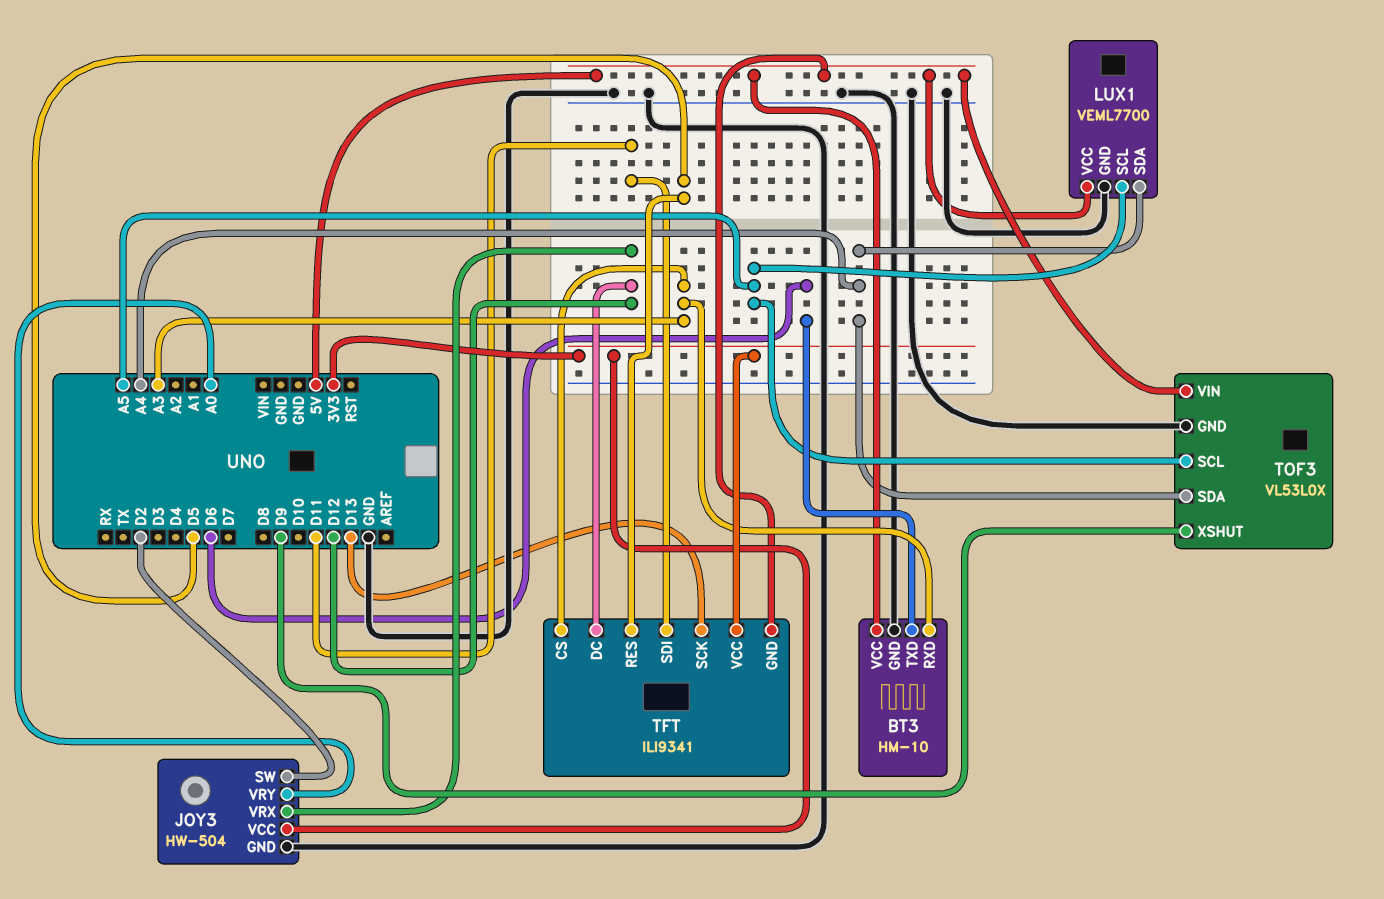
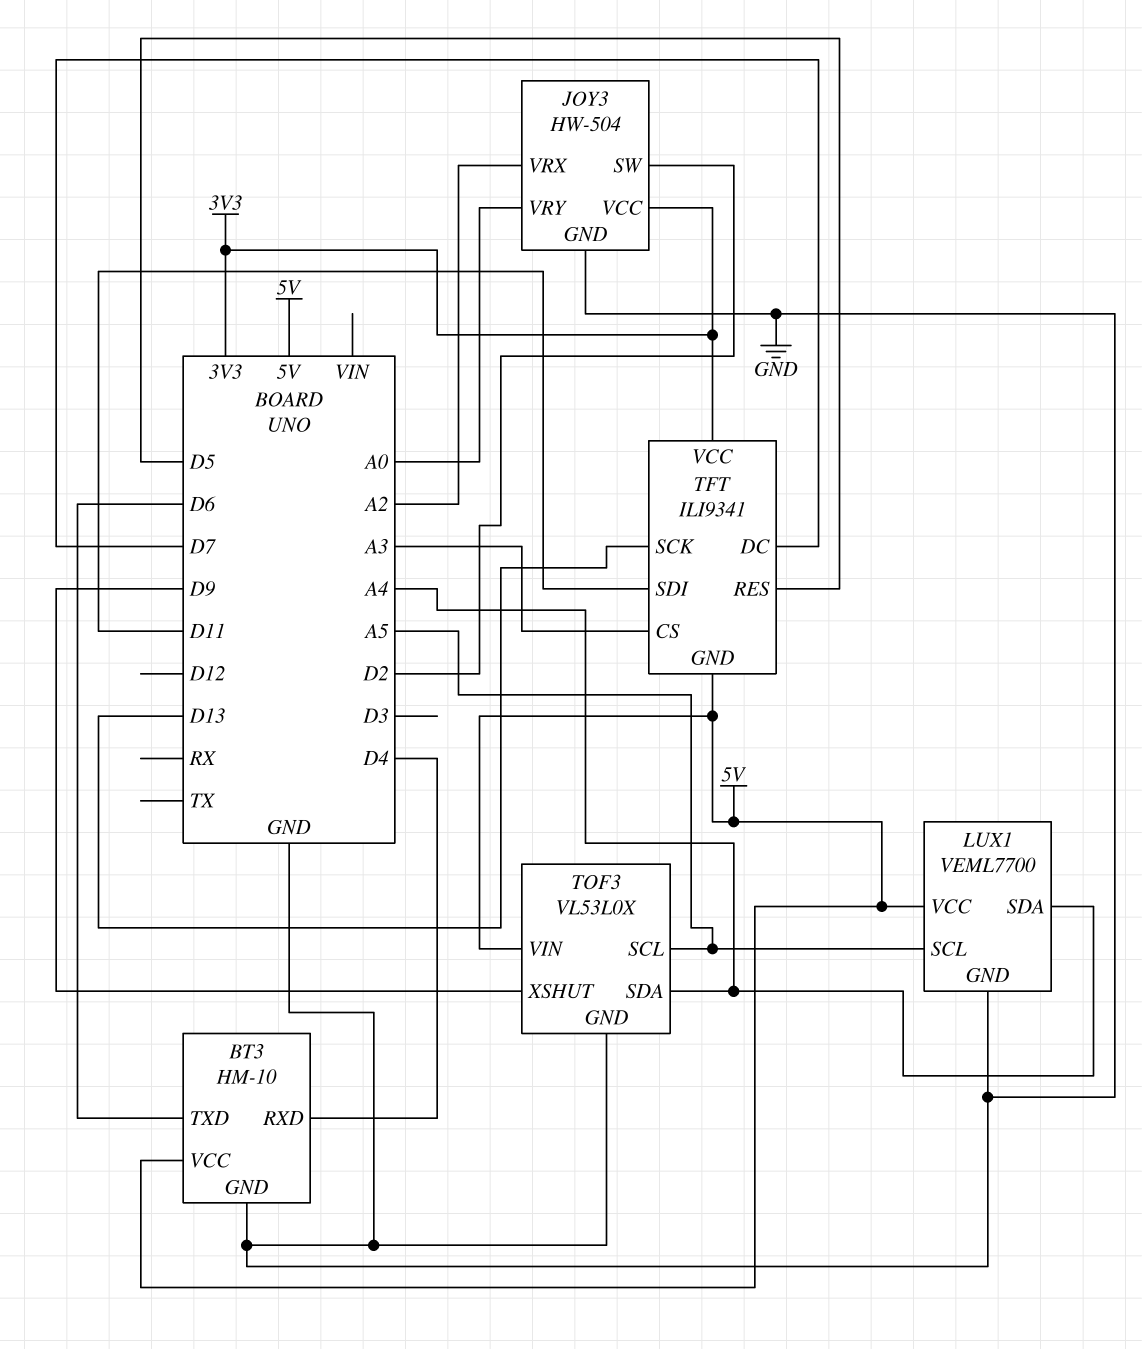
BT3 pin RXD: A3 -> D4
JOY3 pin VRX: D12 -> A2
TFT pin DC: D12 -> D7

